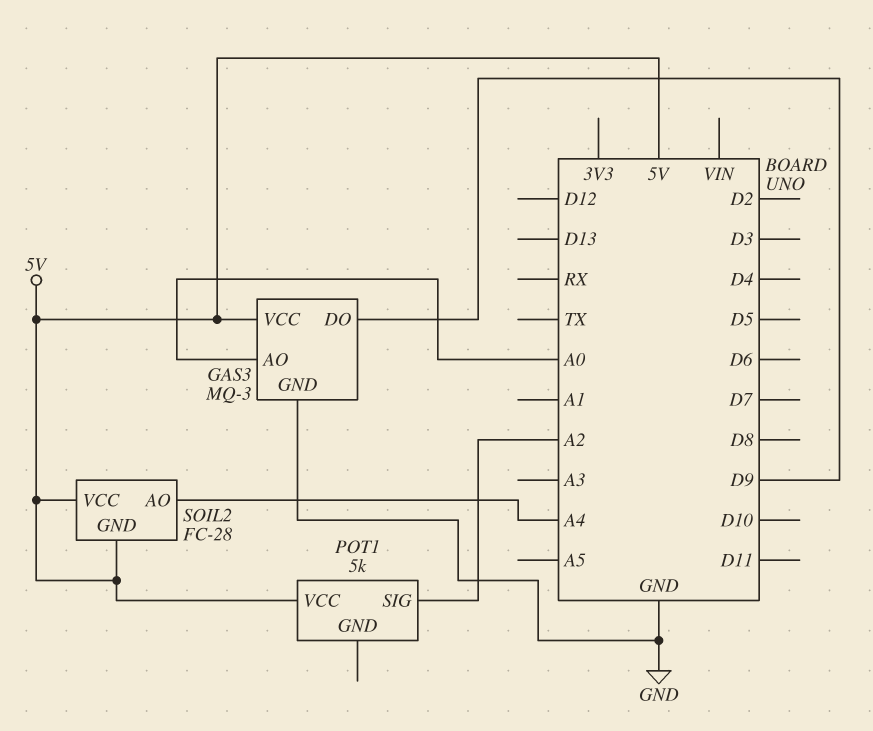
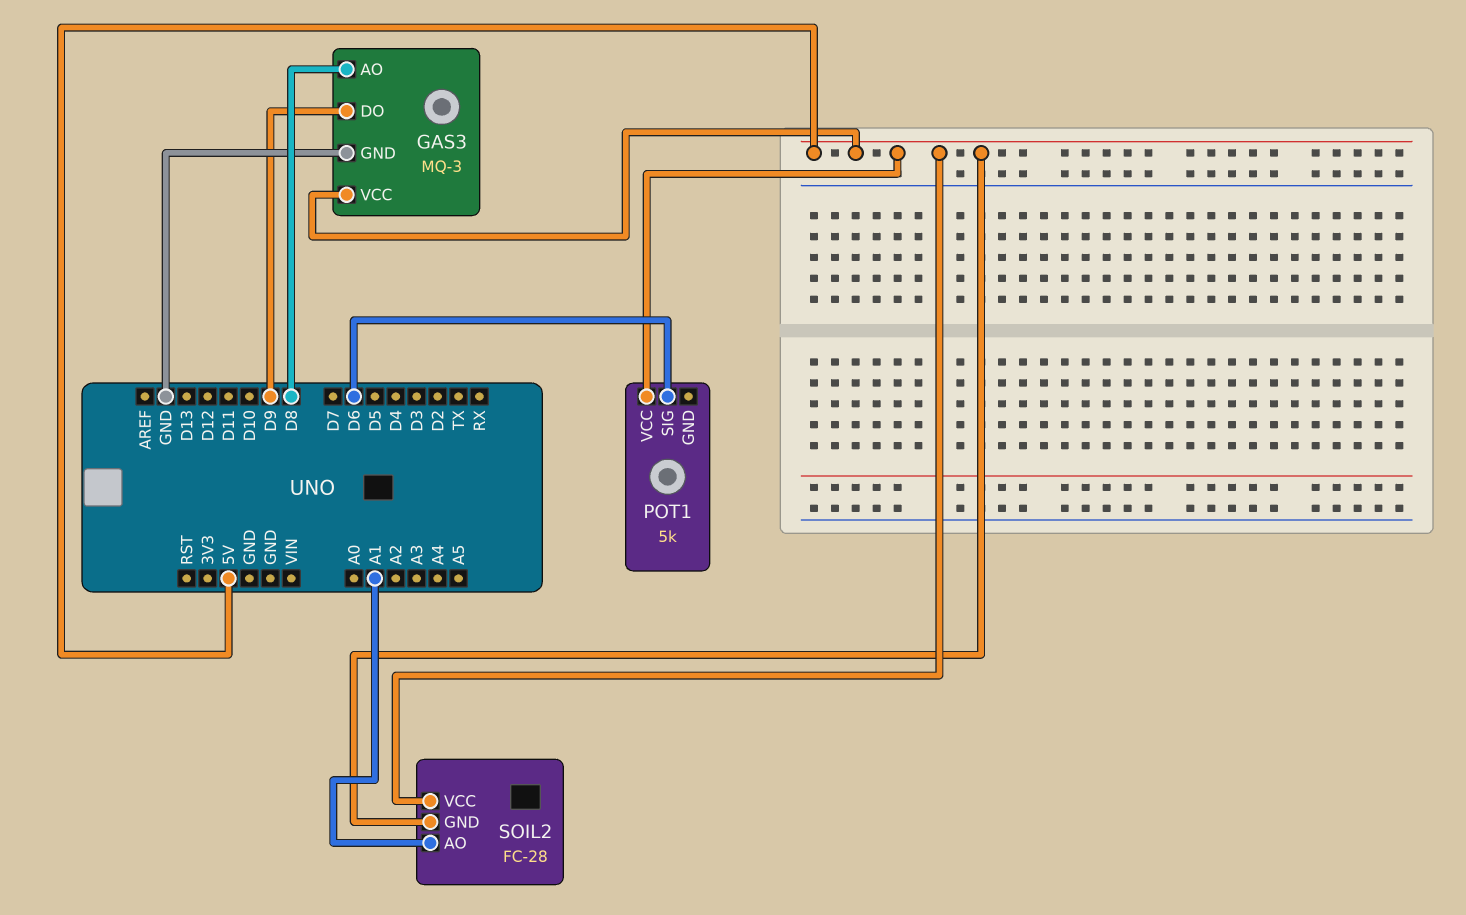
GAS3 pin AO: A0 -> D8
POT1 pin SIG: A2 -> D6
SOIL2 pin AO: A4 -> A1

